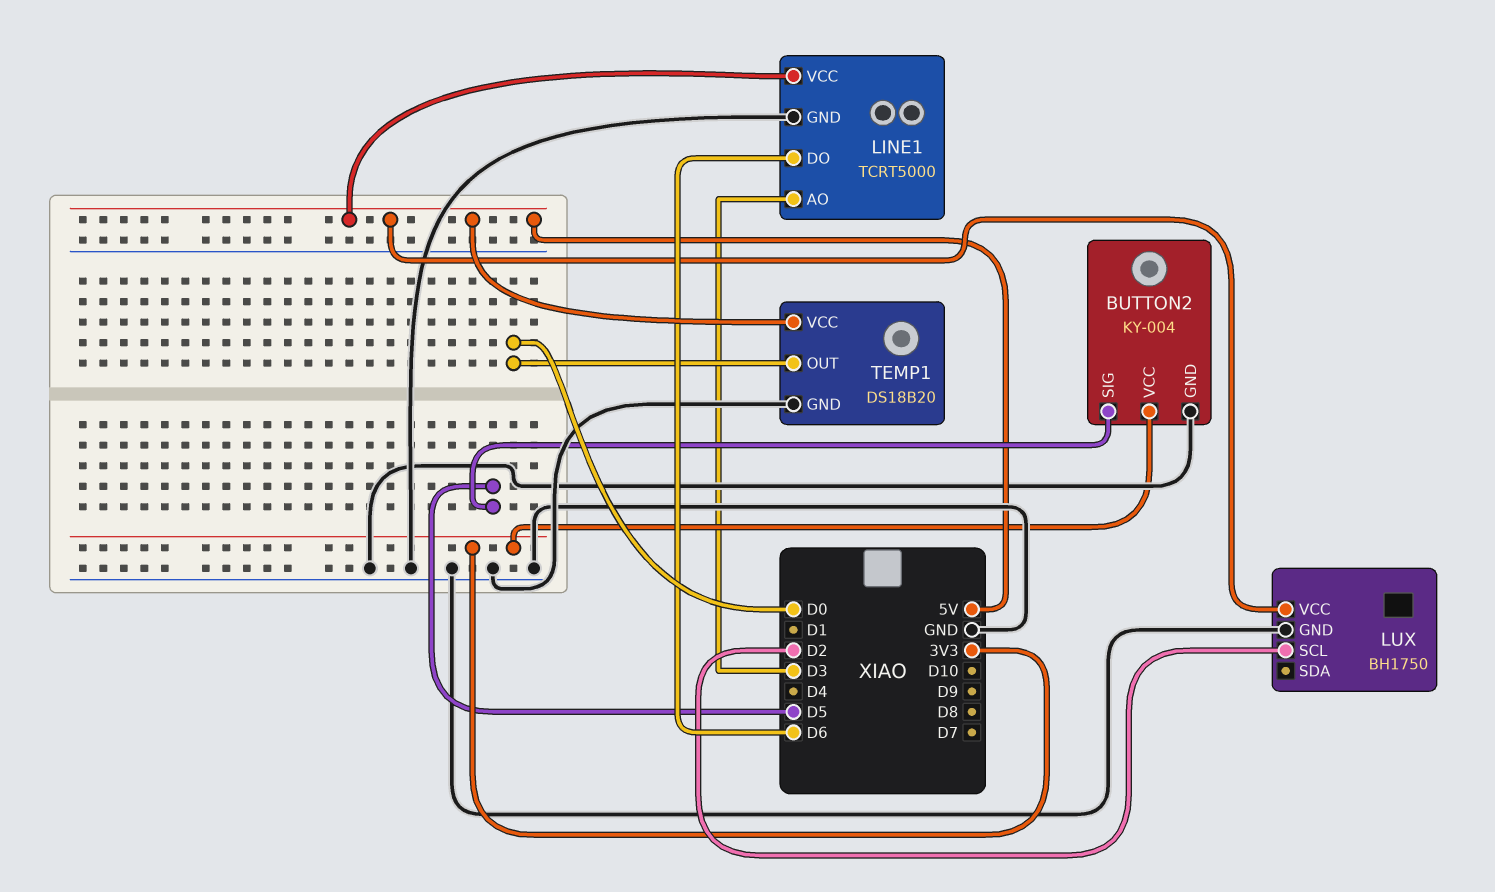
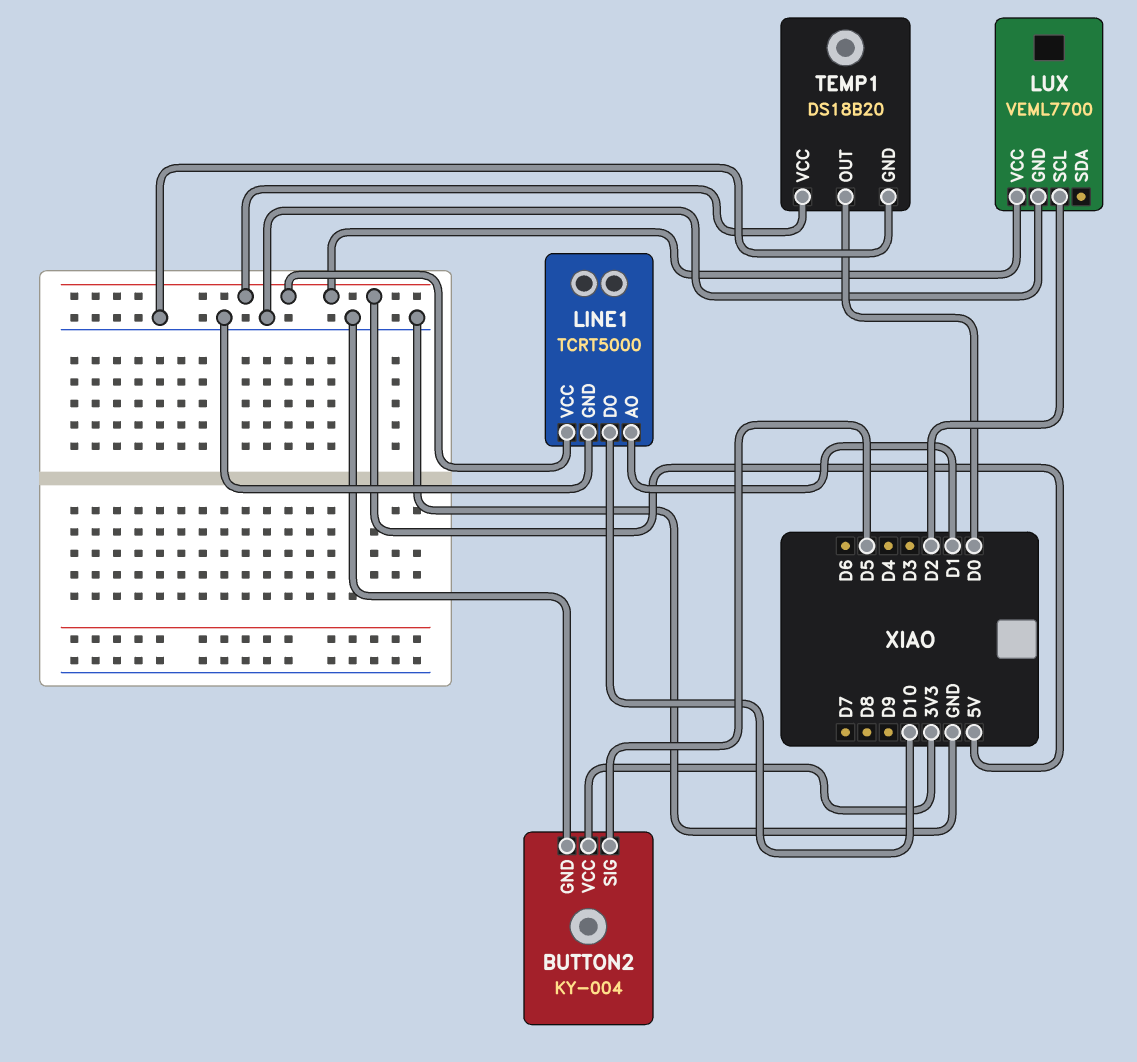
LINE1 pin AO: D3 -> D1
LINE1 pin DO: D6 -> D10
LUX: BH1750 -> VEML7700

